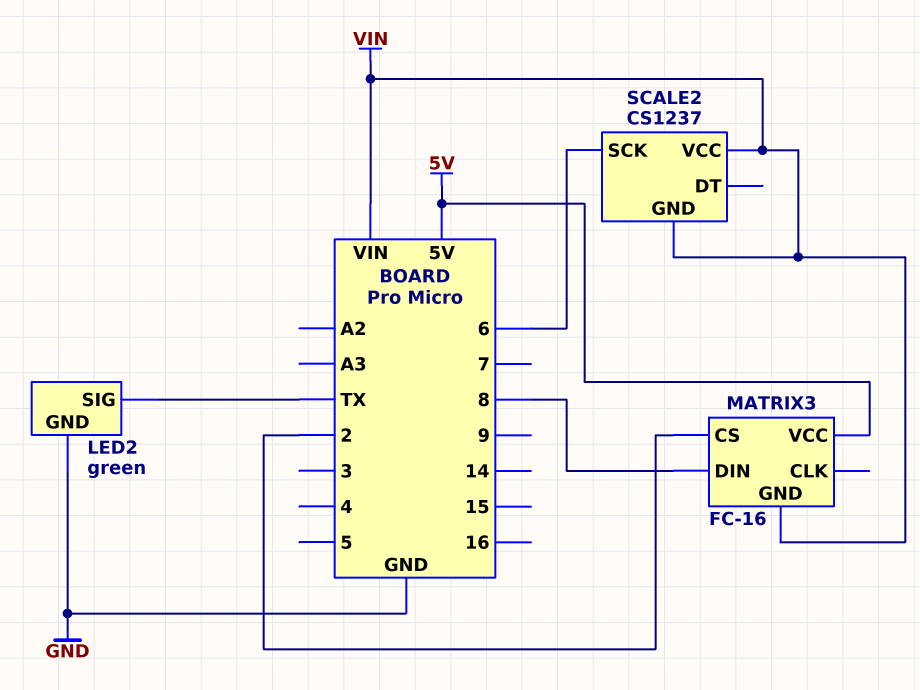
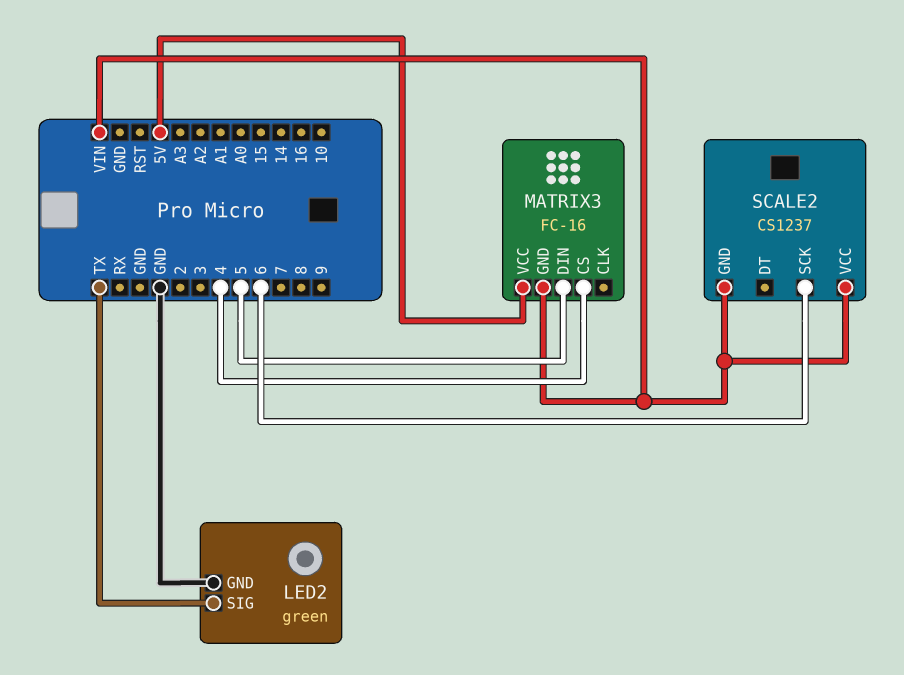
MATRIX3 pin CS: 2 -> 4
MATRIX3 pin DIN: 8 -> 5

